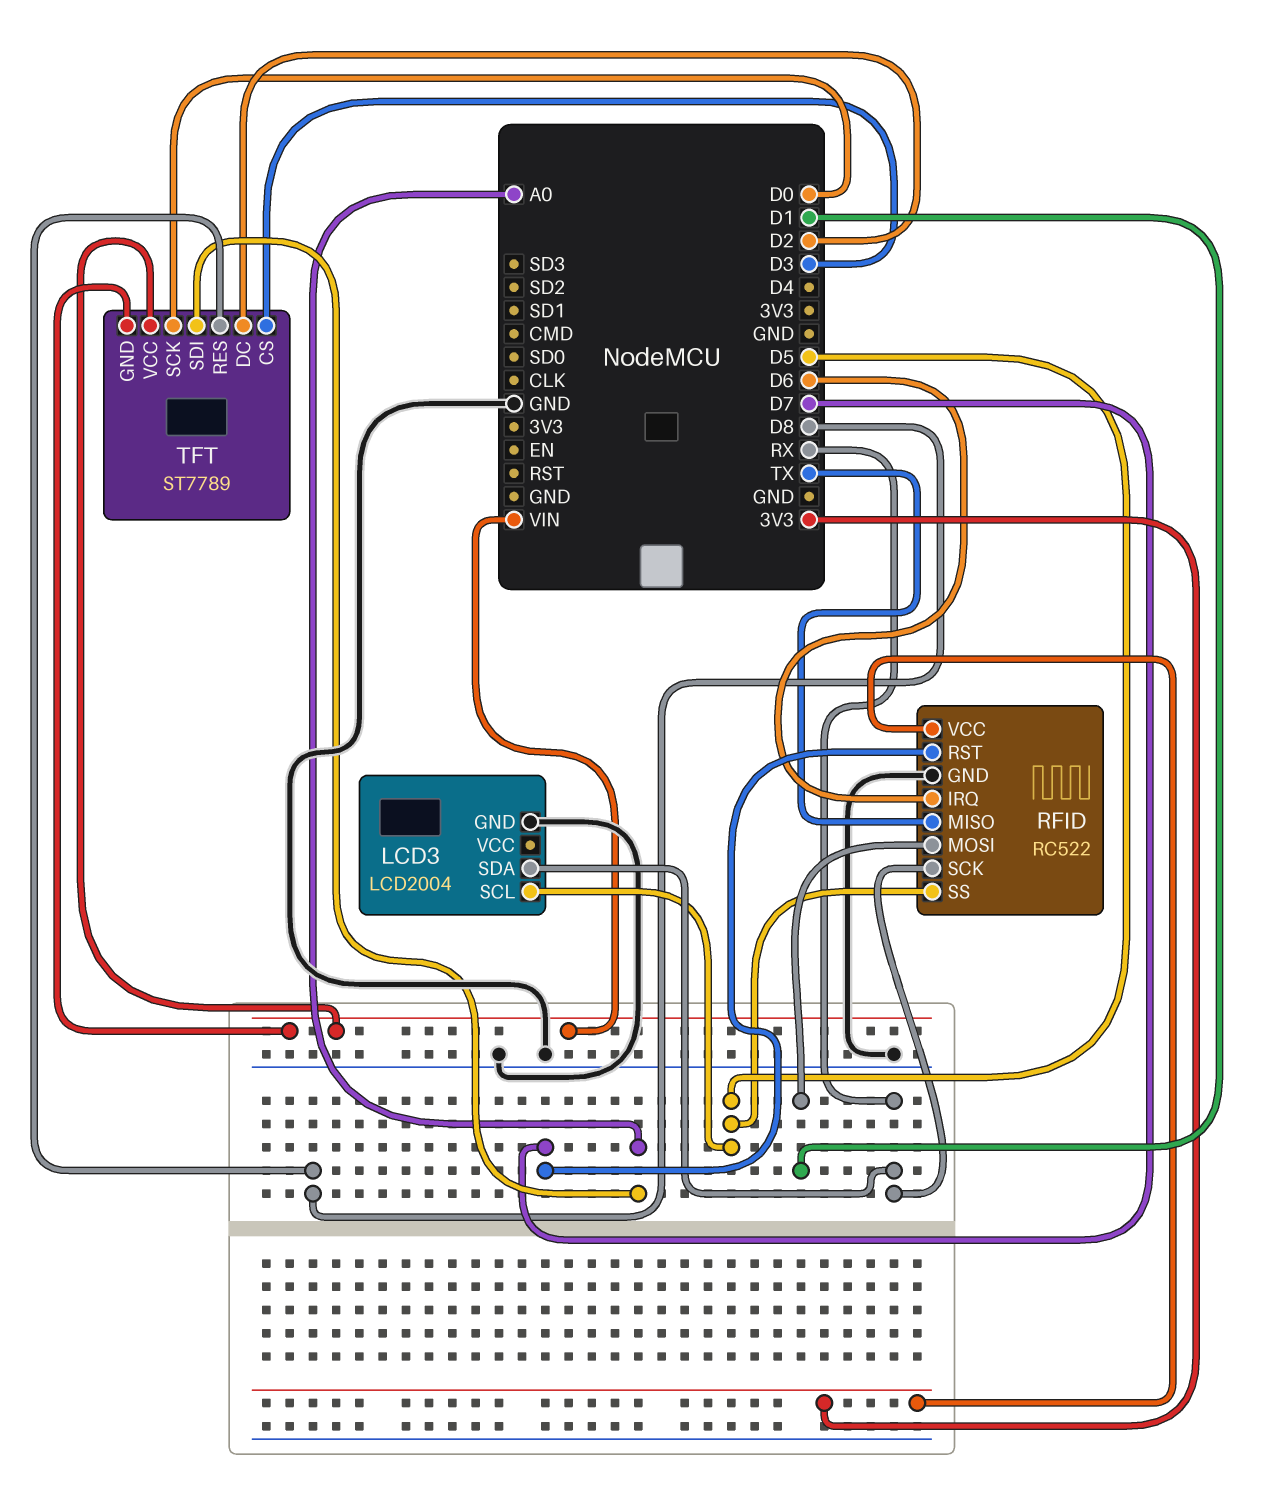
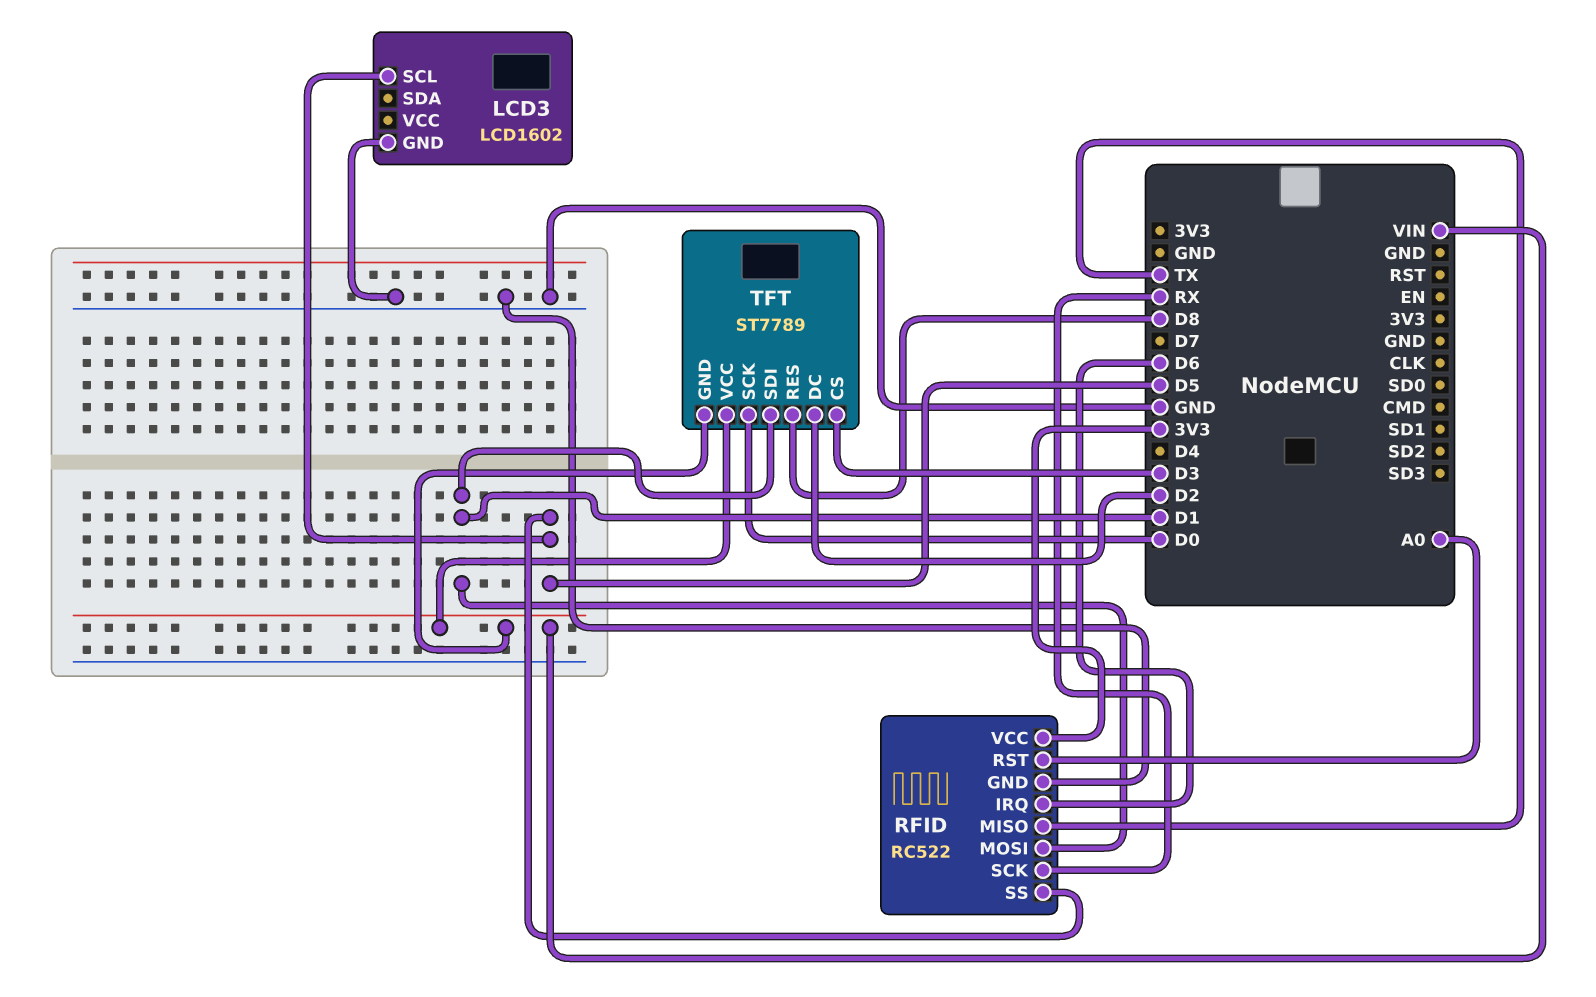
LCD3: LCD2004 -> LCD1602
LCD3 pin SDA: RX -> none
RFID pin RST: D7 -> A0
TFT pin SDI: A0 -> D1

